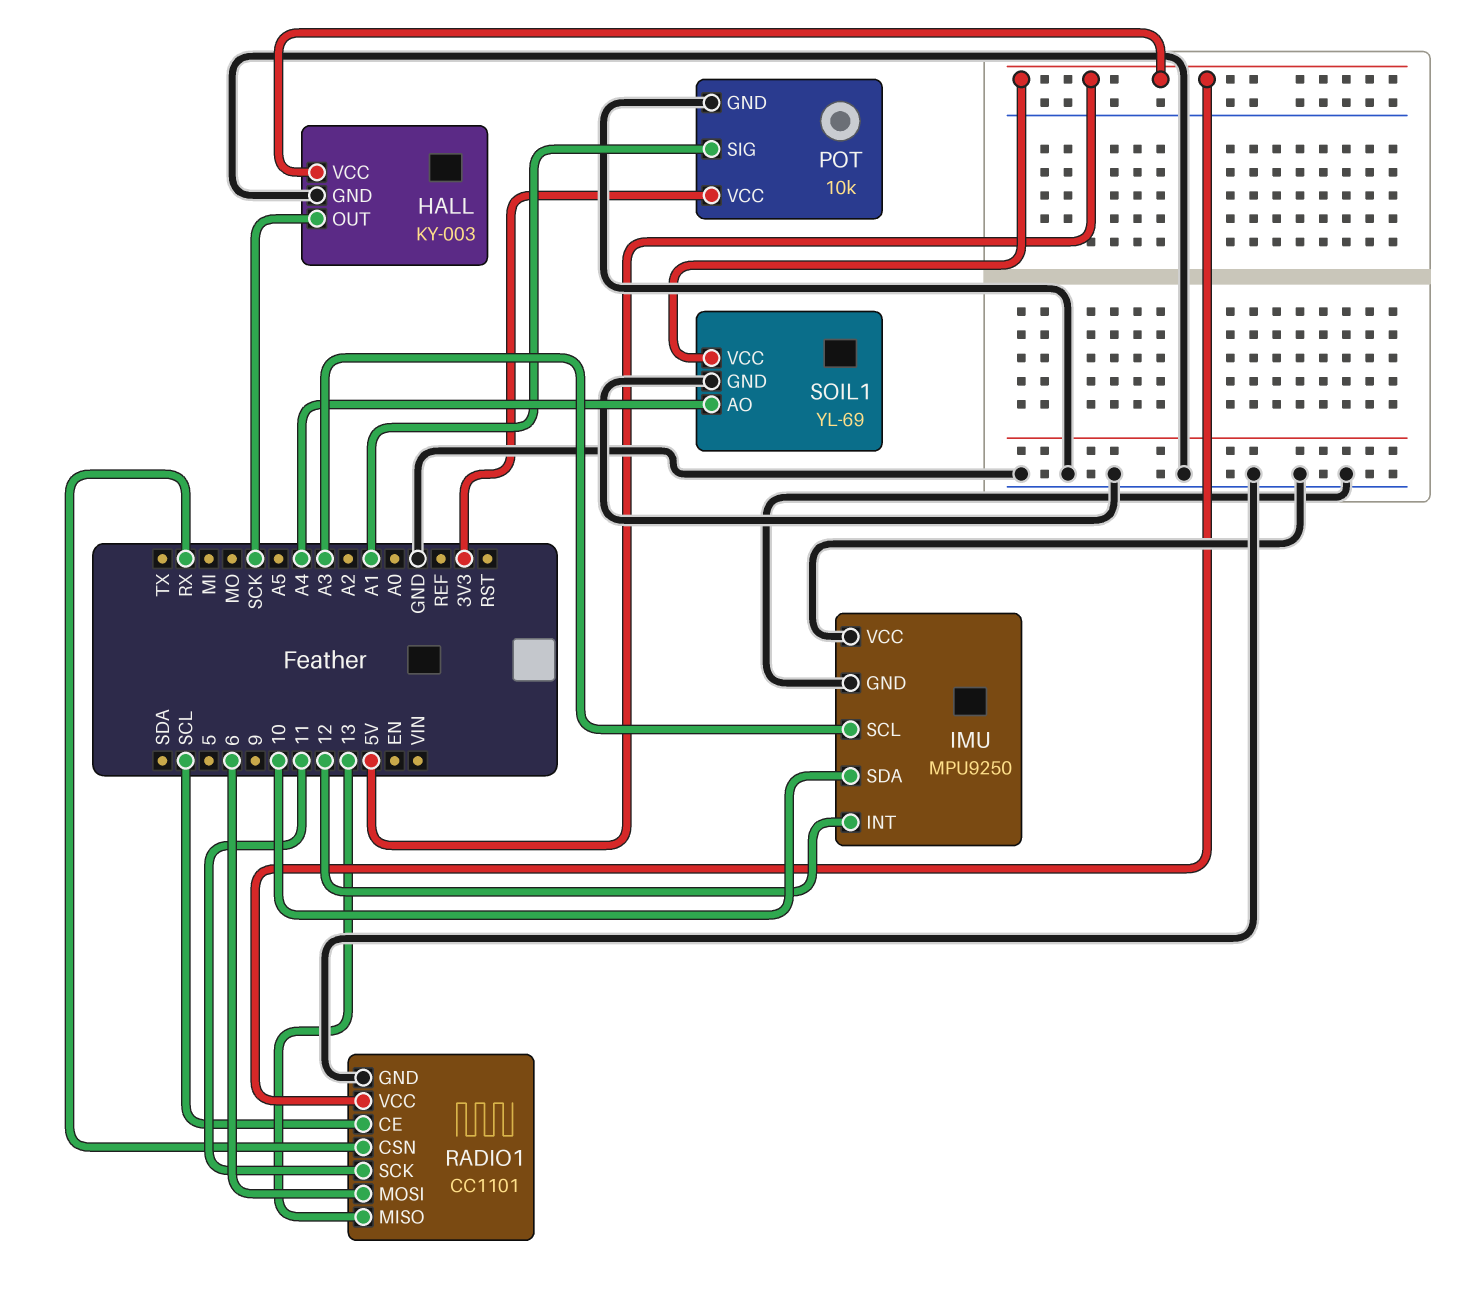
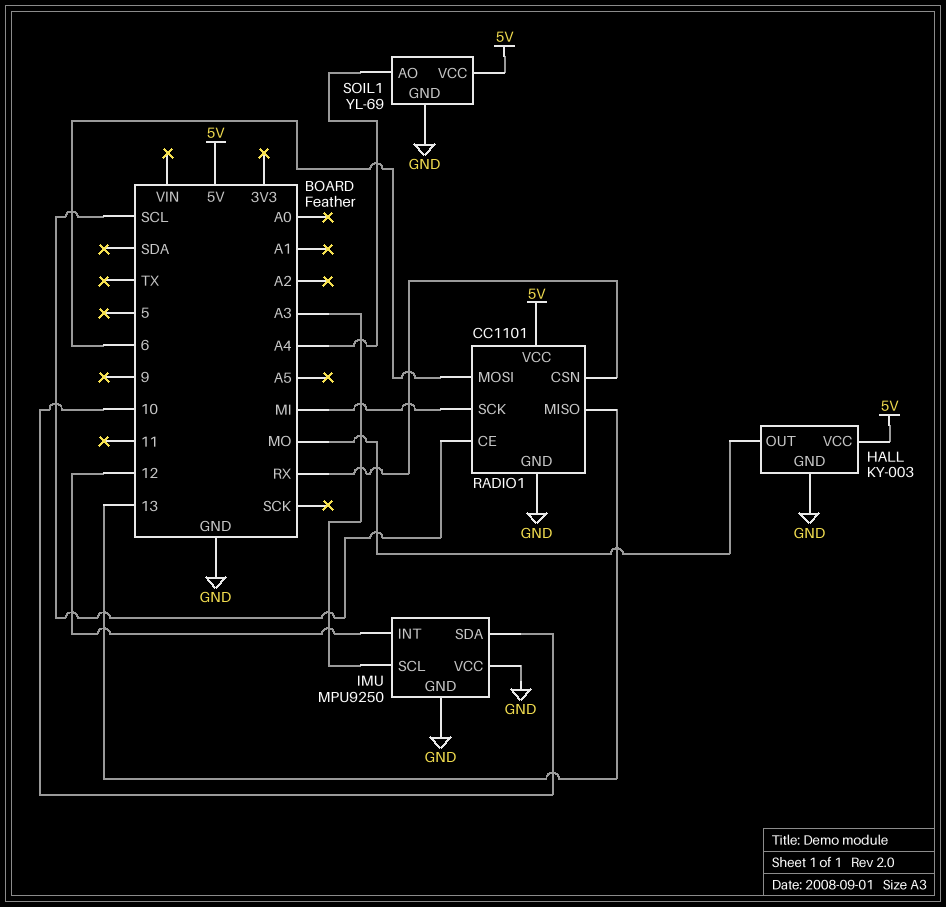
HALL pin OUT: SCK -> MO
POT: 10k -> none
POT pin GND: GND -> none
POT pin SIG: A1 -> none
POT pin VCC: 3V3 -> none
RADIO1 pin SCK: 11 -> MI

